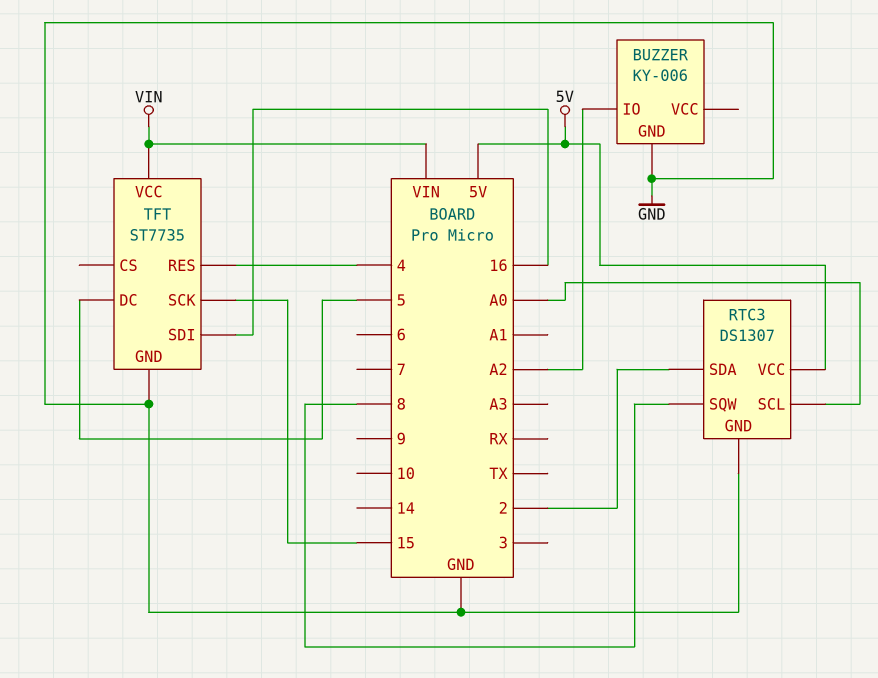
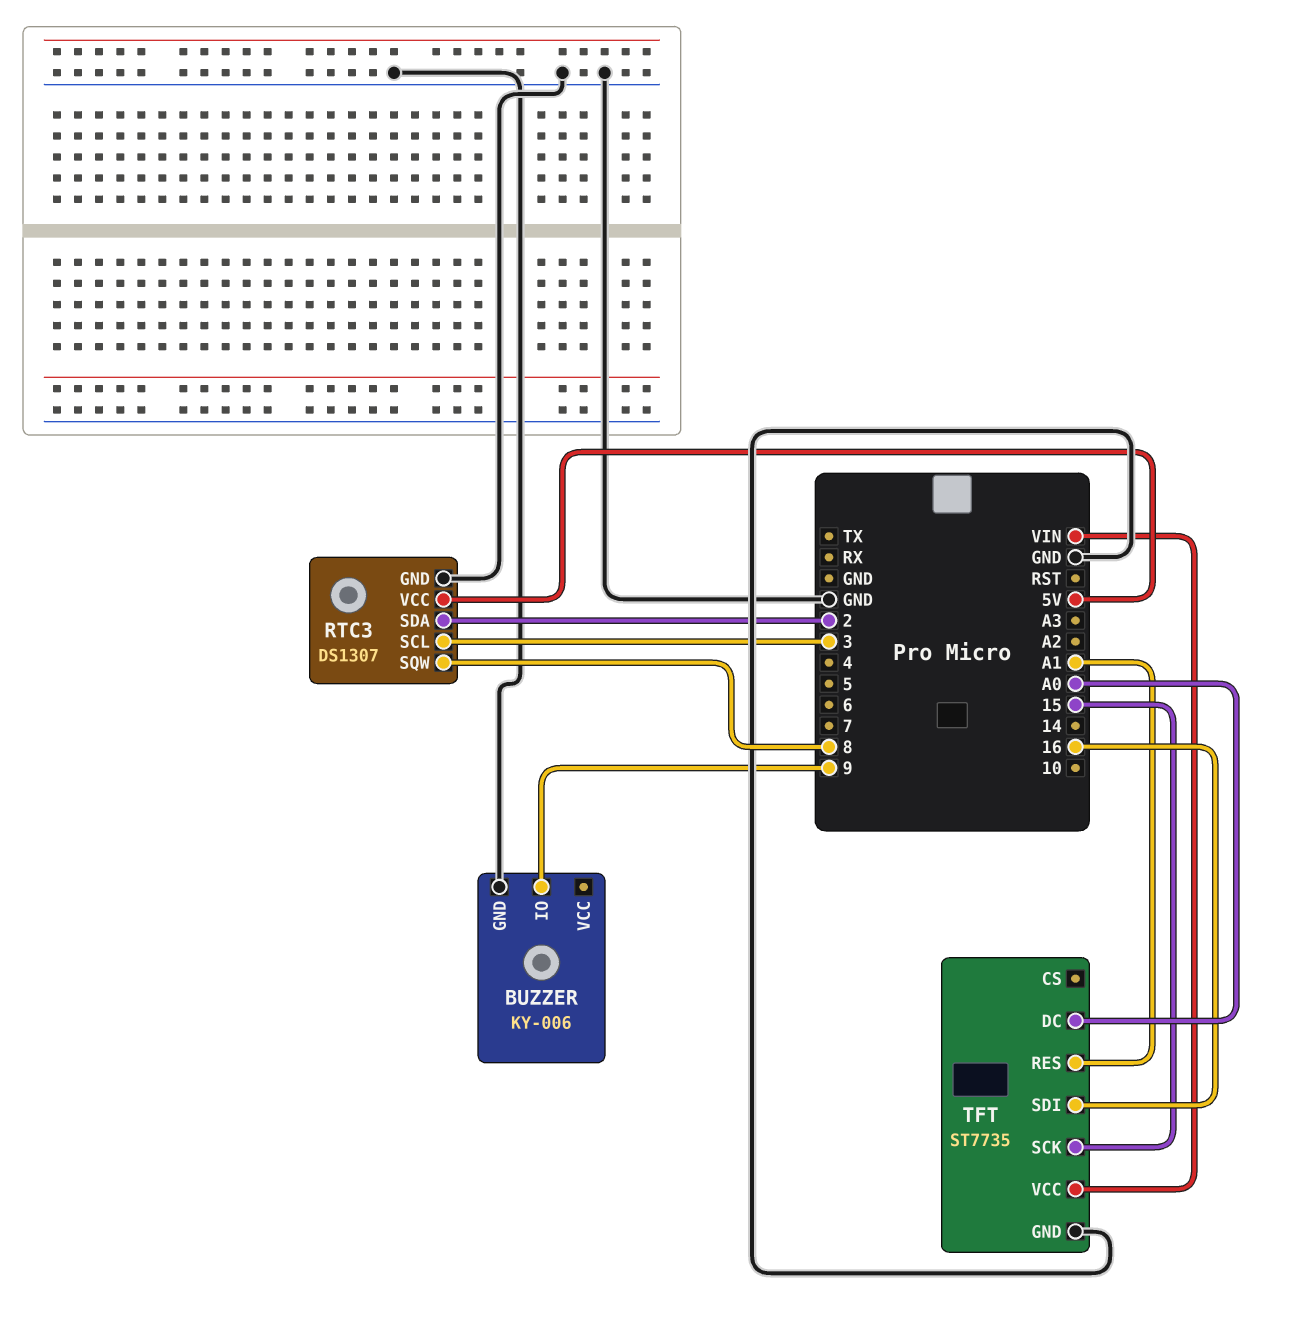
BUZZER pin IO: A2 -> 9
RTC3 pin SCL: A0 -> 3
TFT pin DC: 5 -> A0
TFT pin RES: 4 -> A1

